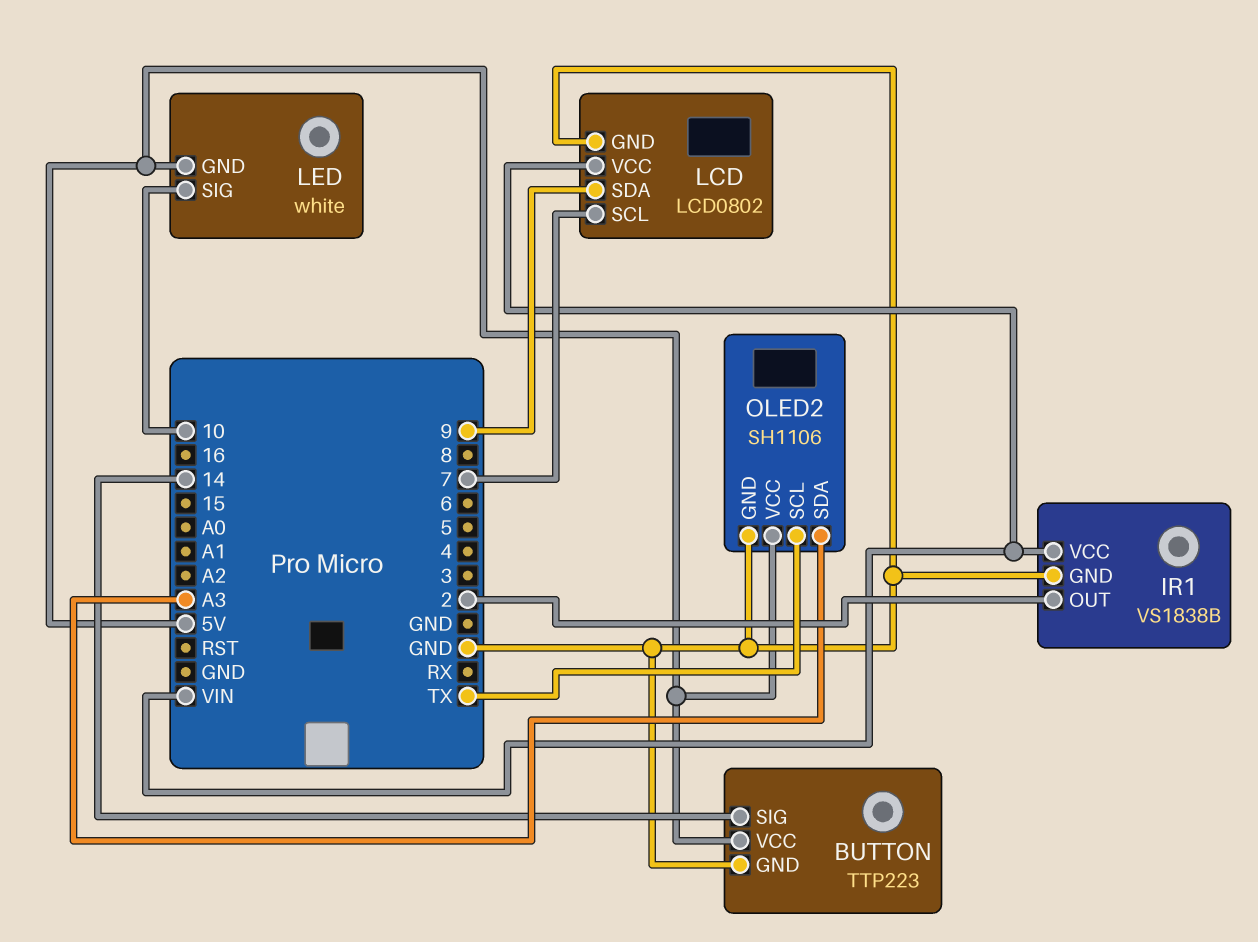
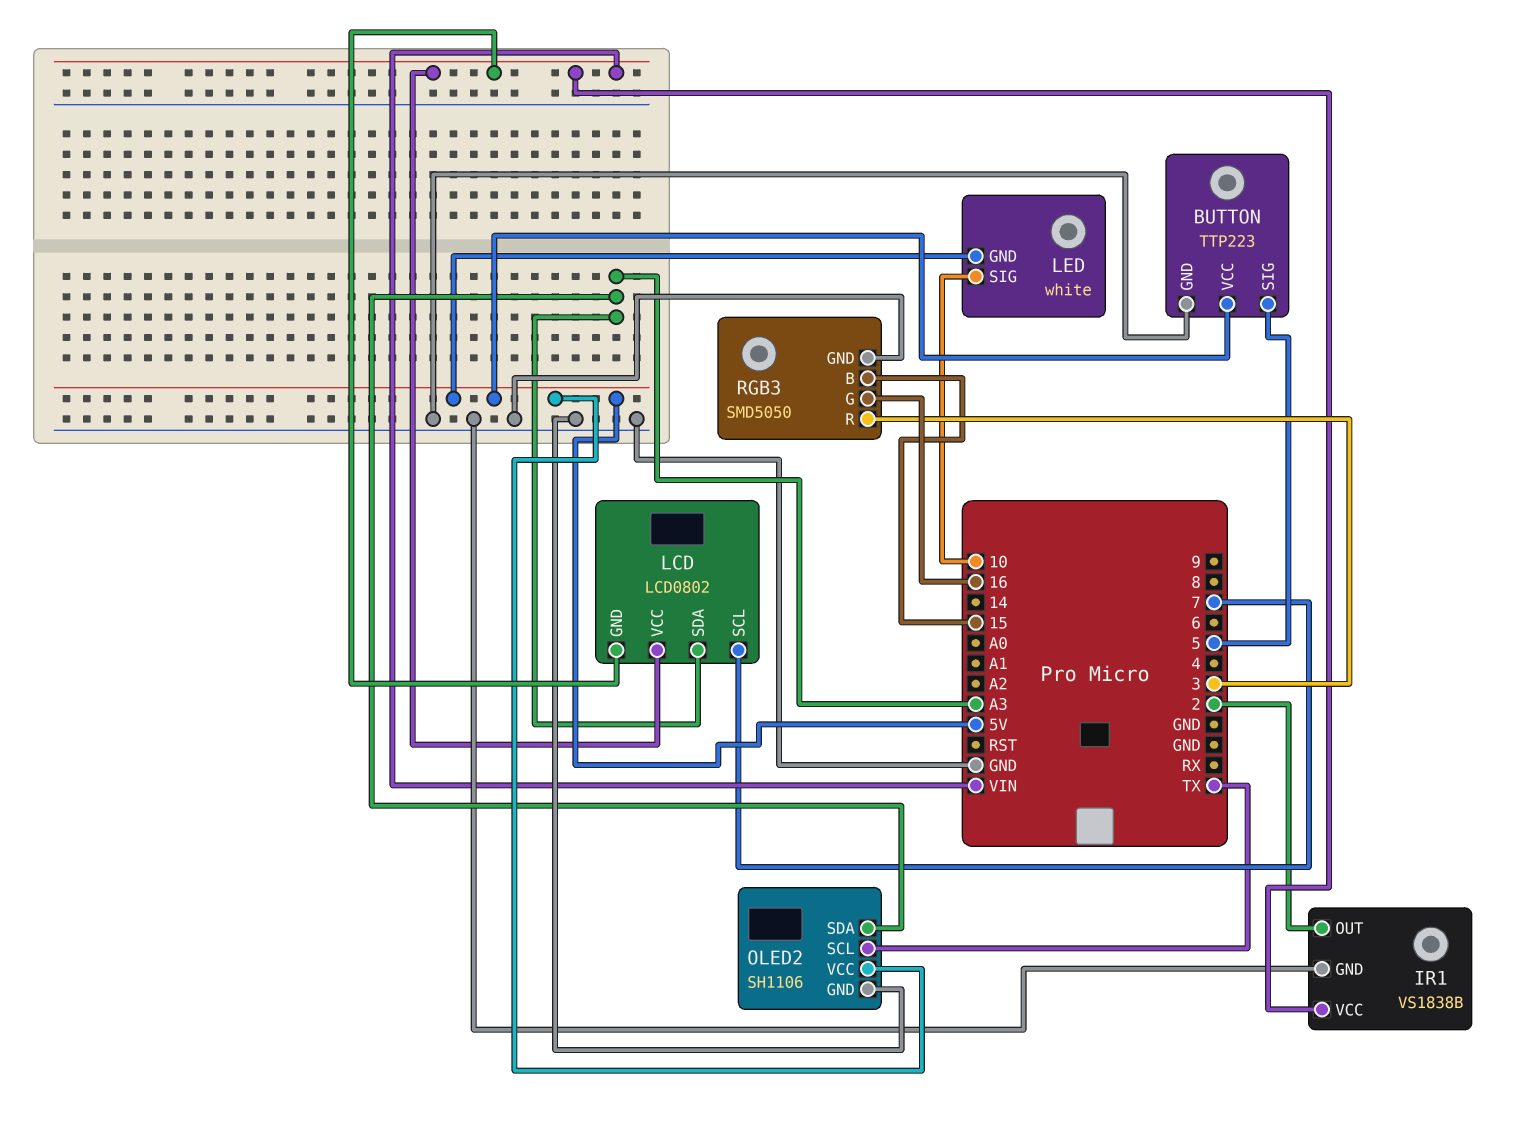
BUTTON pin SIG: 14 -> 5
LCD pin GND: GND -> VIN
LCD pin SDA: 9 -> A3
RGB3: none -> SMD5050
RGB3 pin B: none -> 15
RGB3 pin G: none -> 16
RGB3 pin GND: none -> GND
RGB3 pin R: none -> 3

